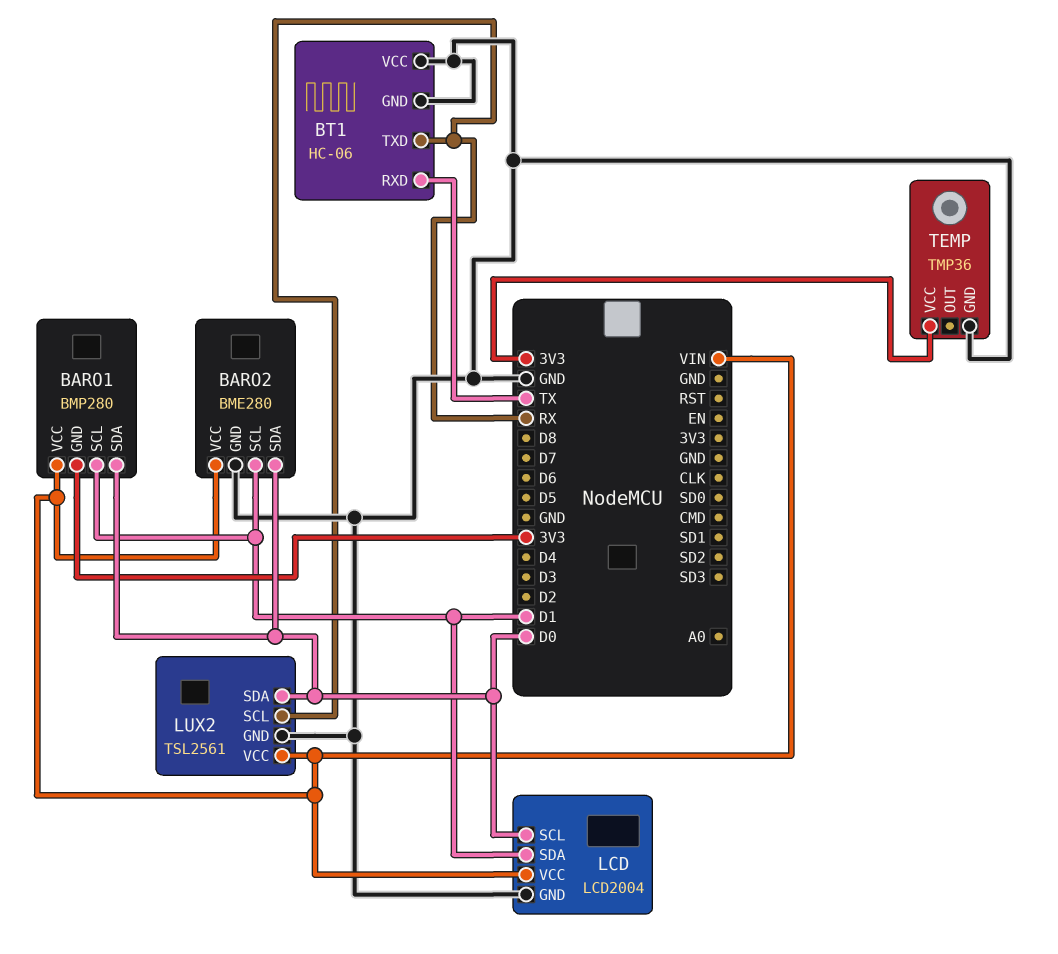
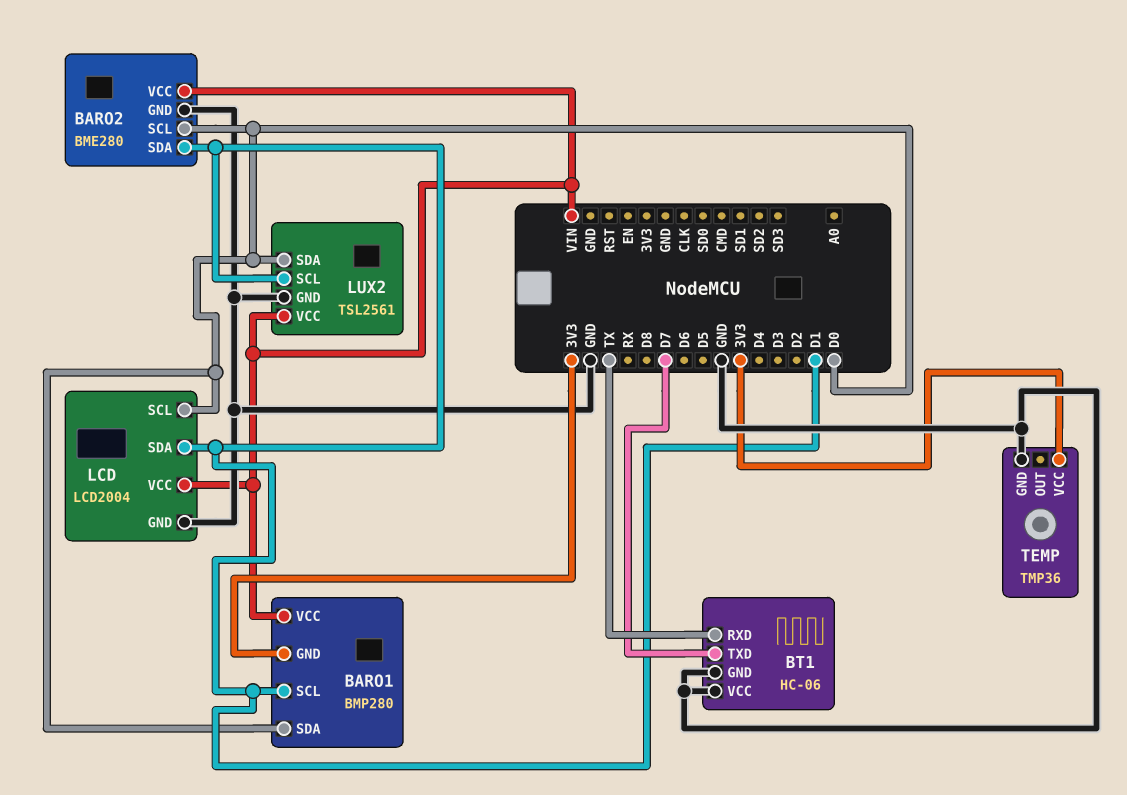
BARO2 pin SCL: D1 -> D0
BARO2 pin SDA: D0 -> D1
BT1 pin TXD: RX -> D7
LUX2 pin SCL: RX -> D1

